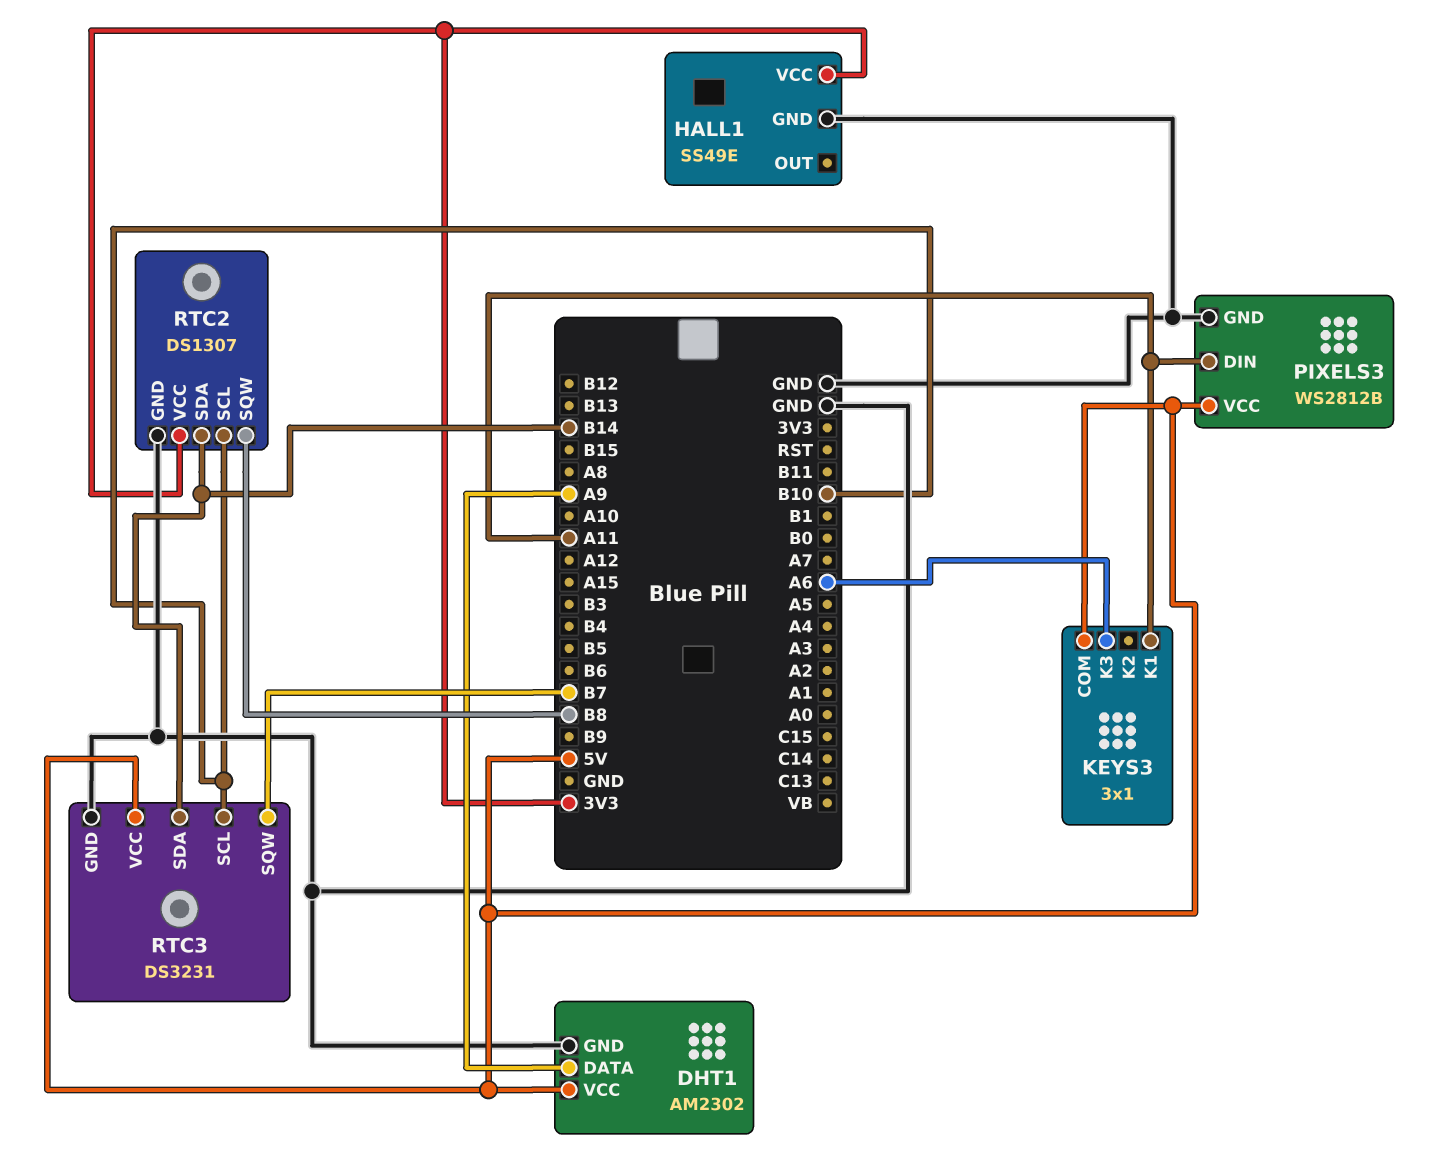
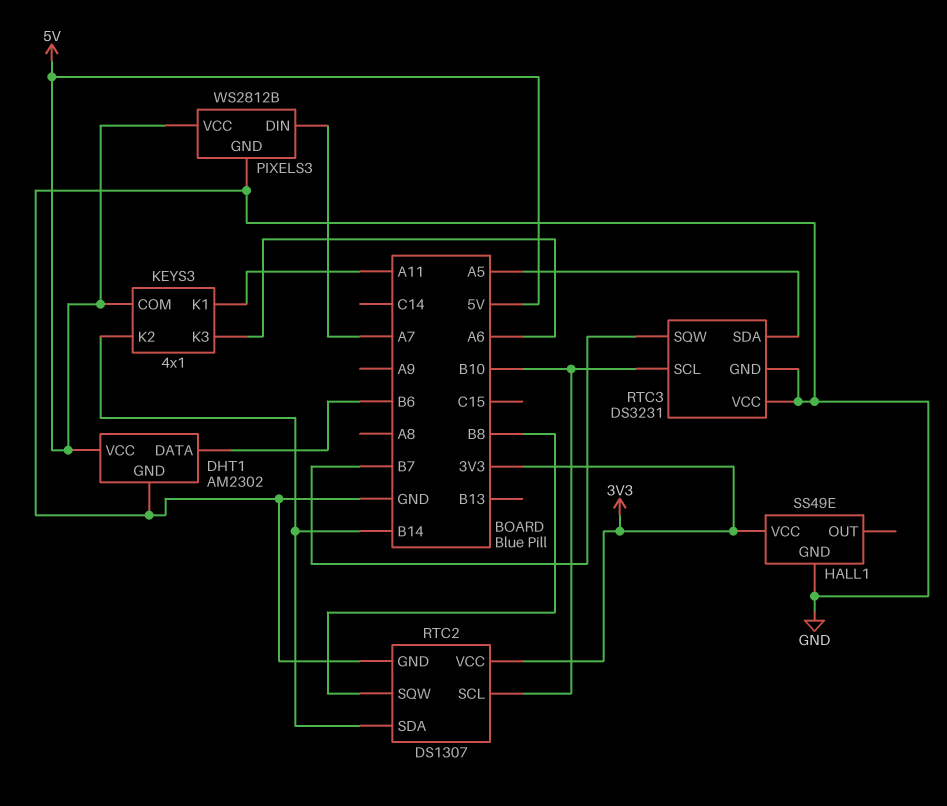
DHT1 pin DATA: A9 -> B6
KEYS3: 3x1 -> 4x1
KEYS3 pin K2: none -> B14
PIXELS3 pin DIN: A11 -> A7
RTC3 pin SDA: B14 -> A5
RTC3 pin VCC: 5V -> GND

